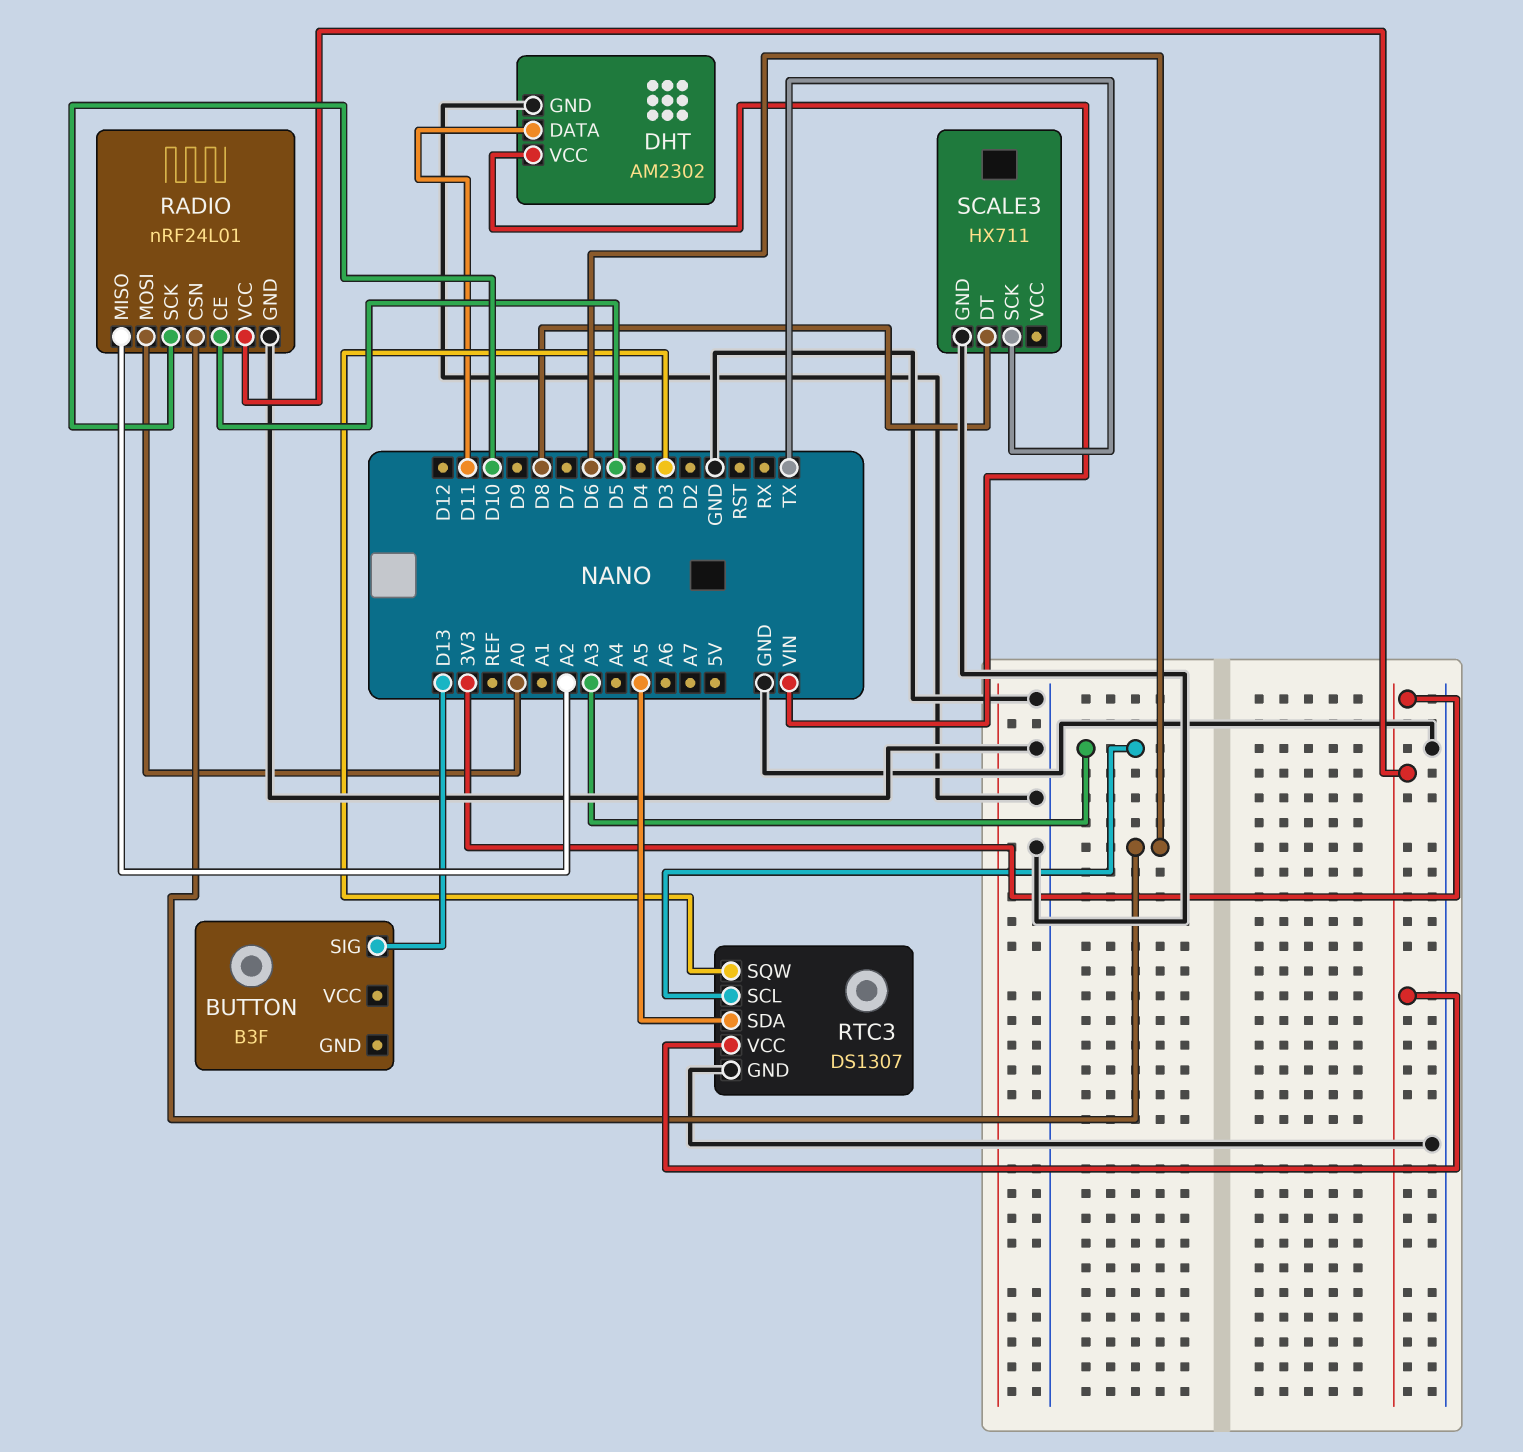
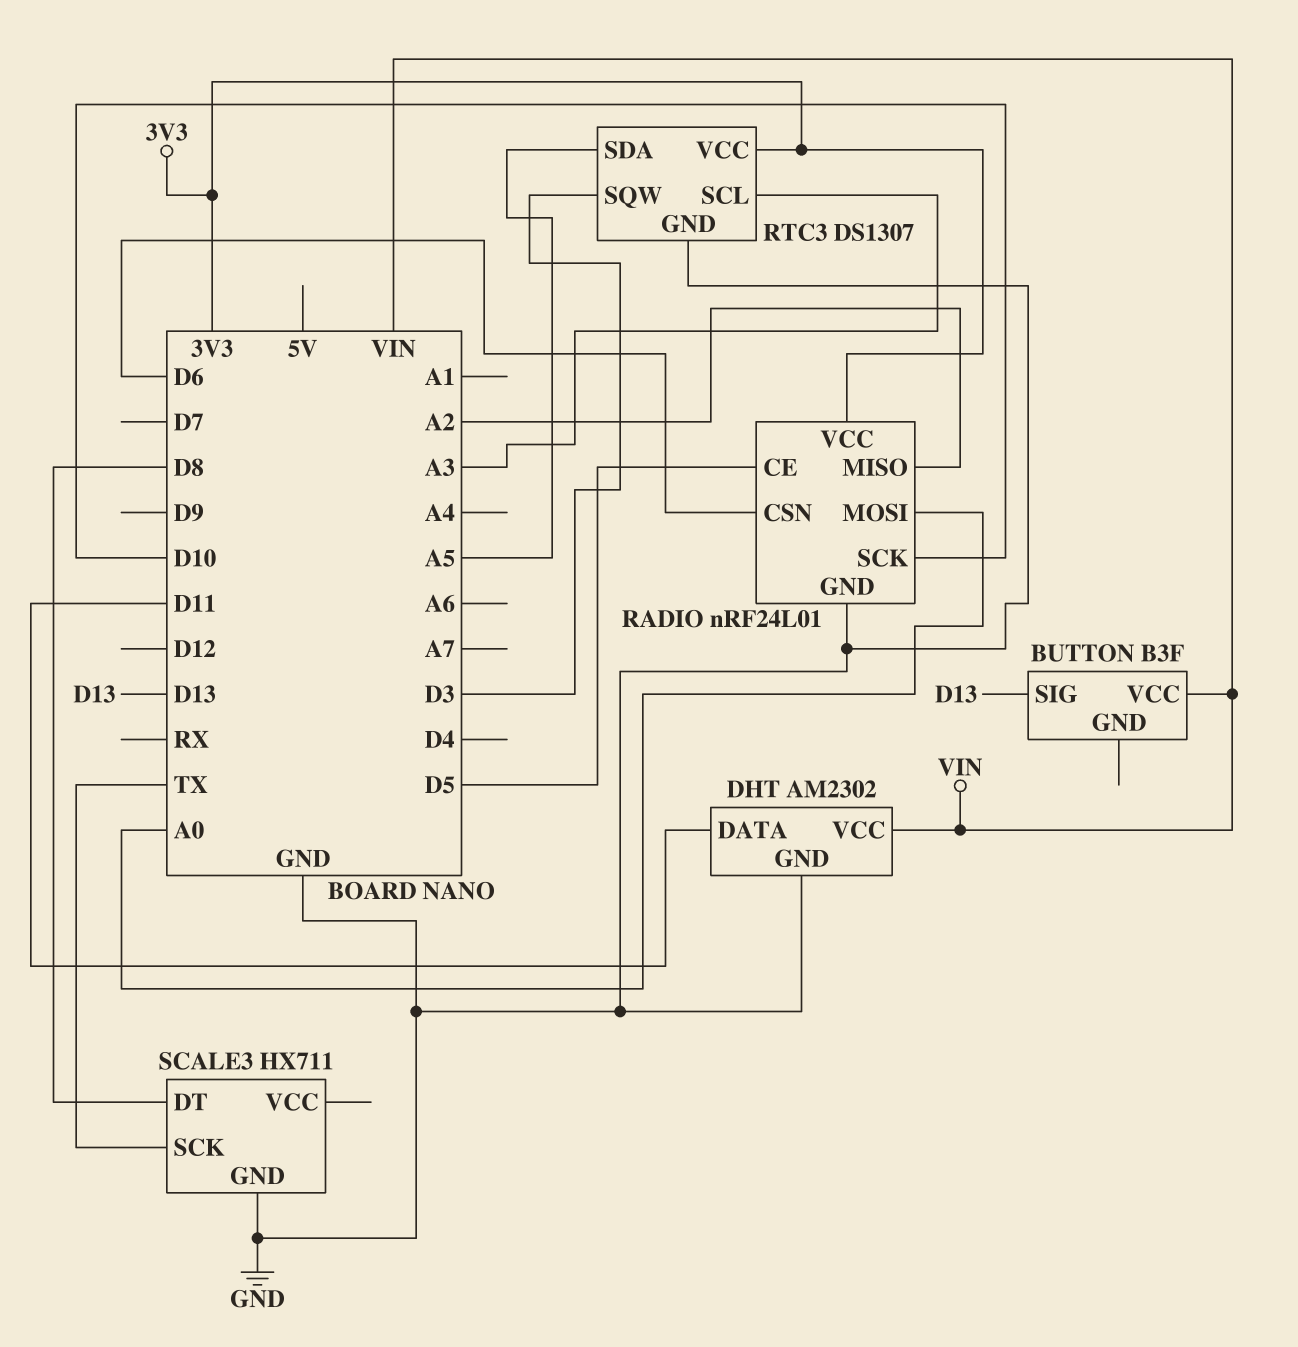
BUTTON pin VCC: none -> VIN

